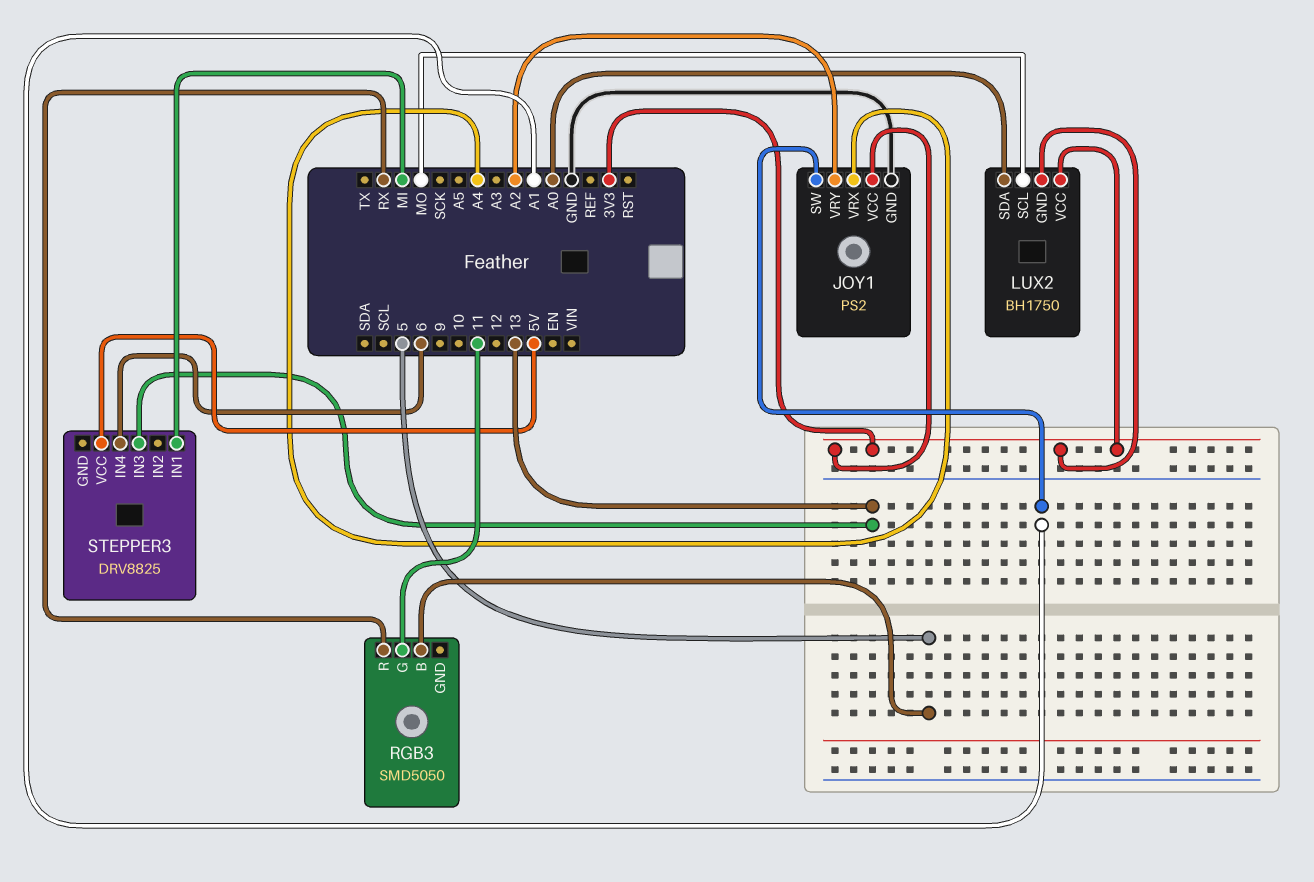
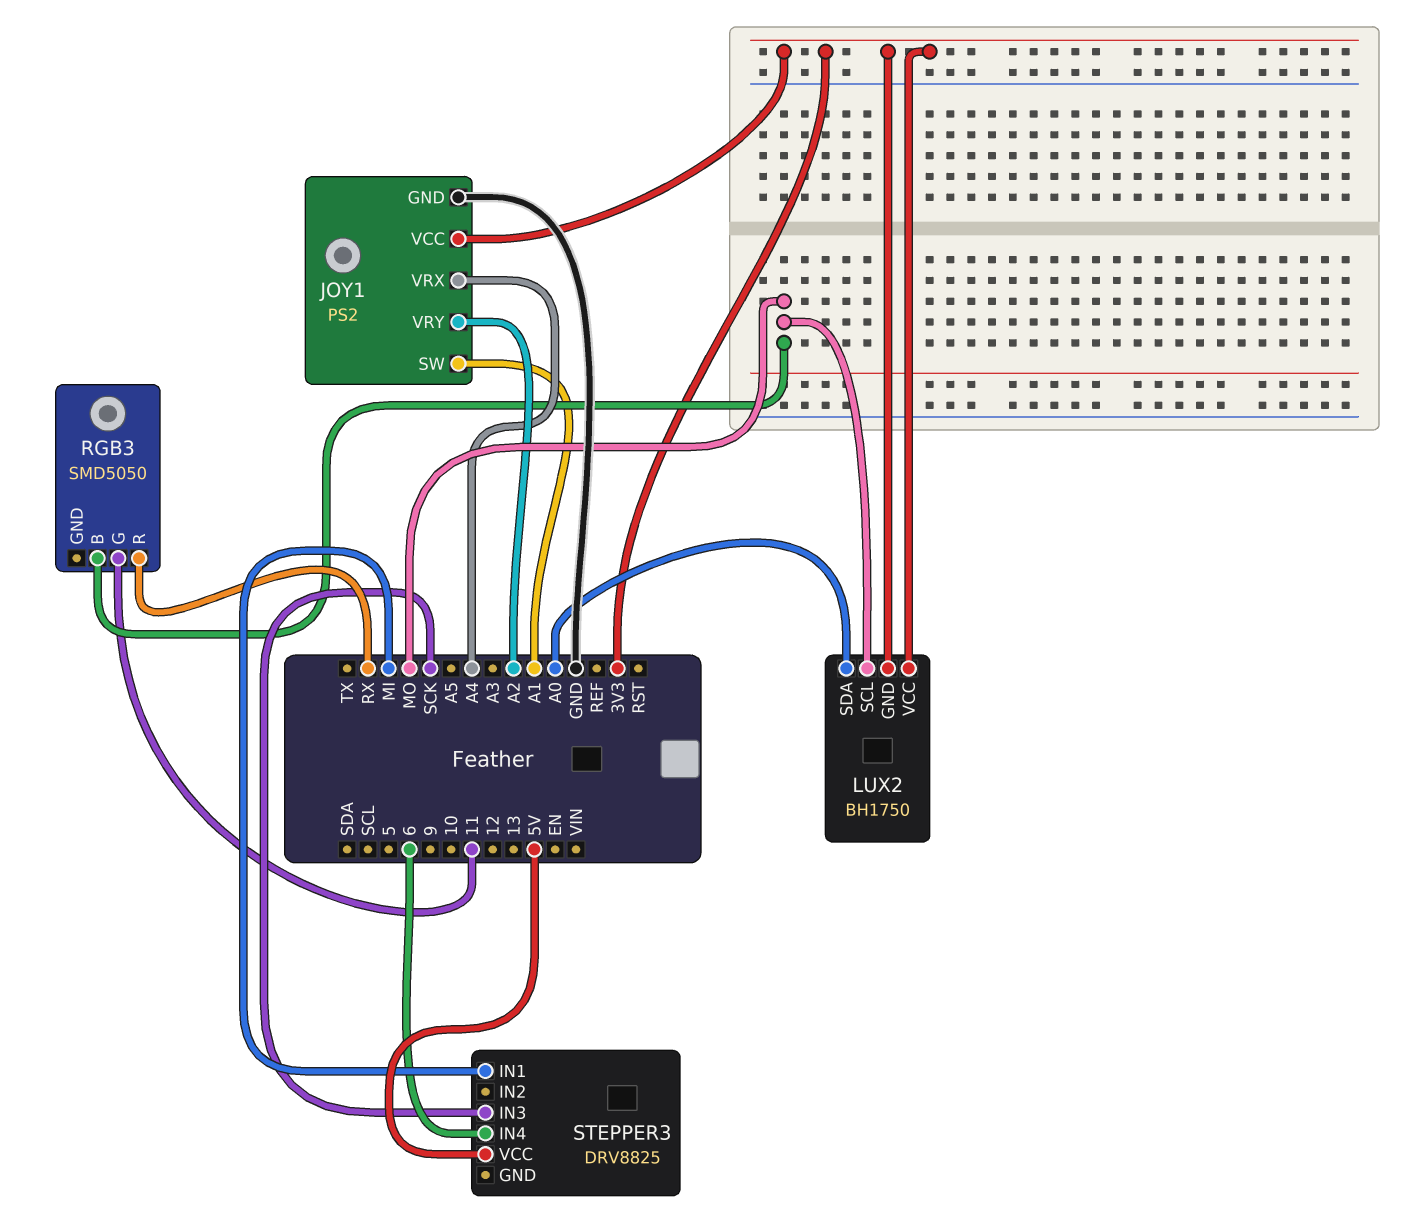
RGB3 pin B: 5 -> MO
STEPPER3 pin IN3: 13 -> SCK

